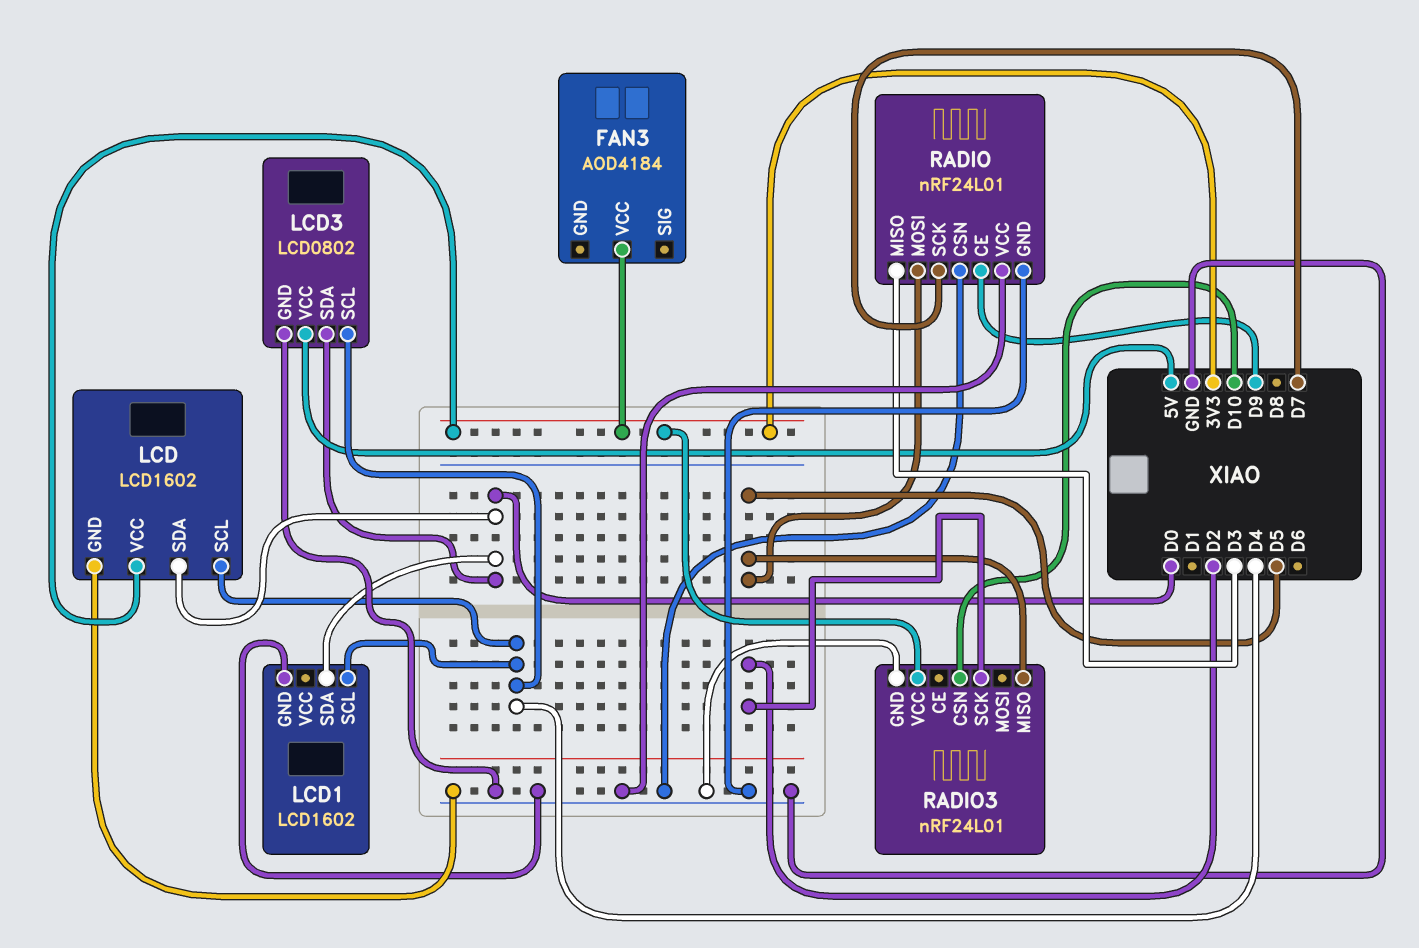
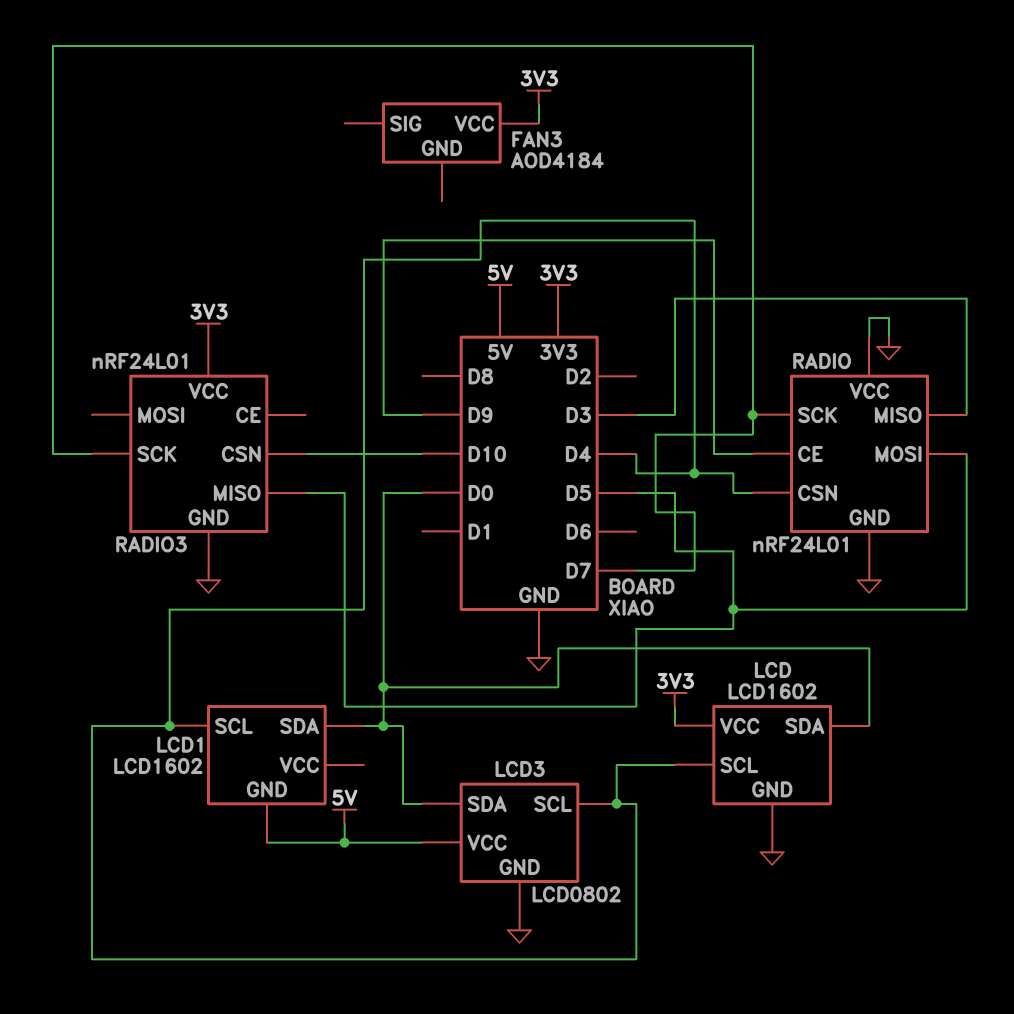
LCD1 pin GND: GND -> 5V
RADIO pin CSN: GND -> D4
RADIO3 pin SCK: D2 -> D7

